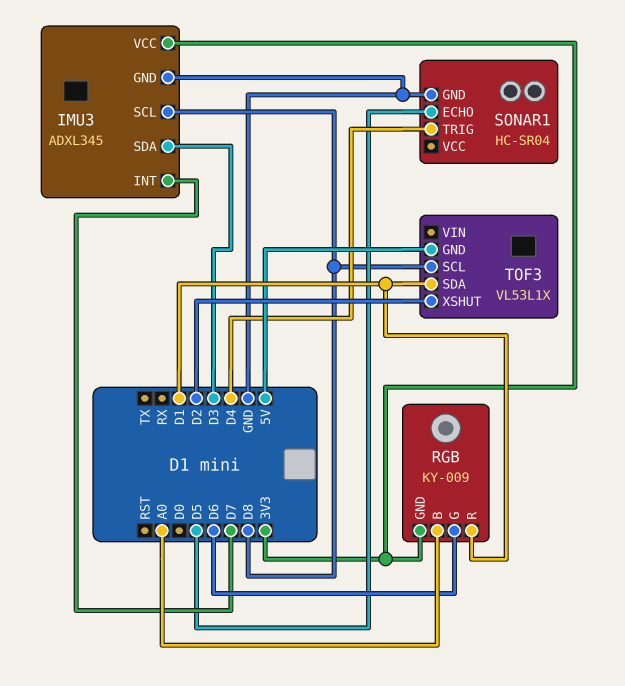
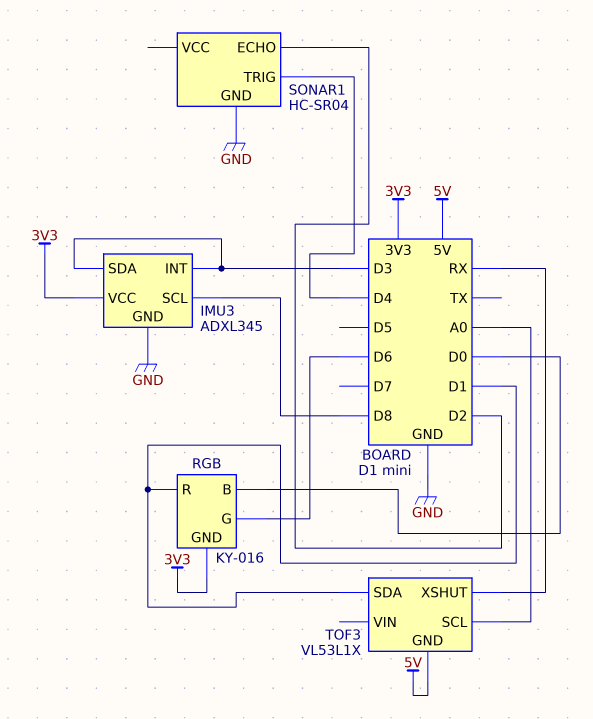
IMU3 pin INT: D7 -> D3
RGB: KY-009 -> KY-016
RGB pin B: A0 -> D0
SONAR1 pin ECHO: D5 -> D2
TOF3 pin SCL: D8 -> A0
TOF3 pin XSHUT: D2 -> RX

